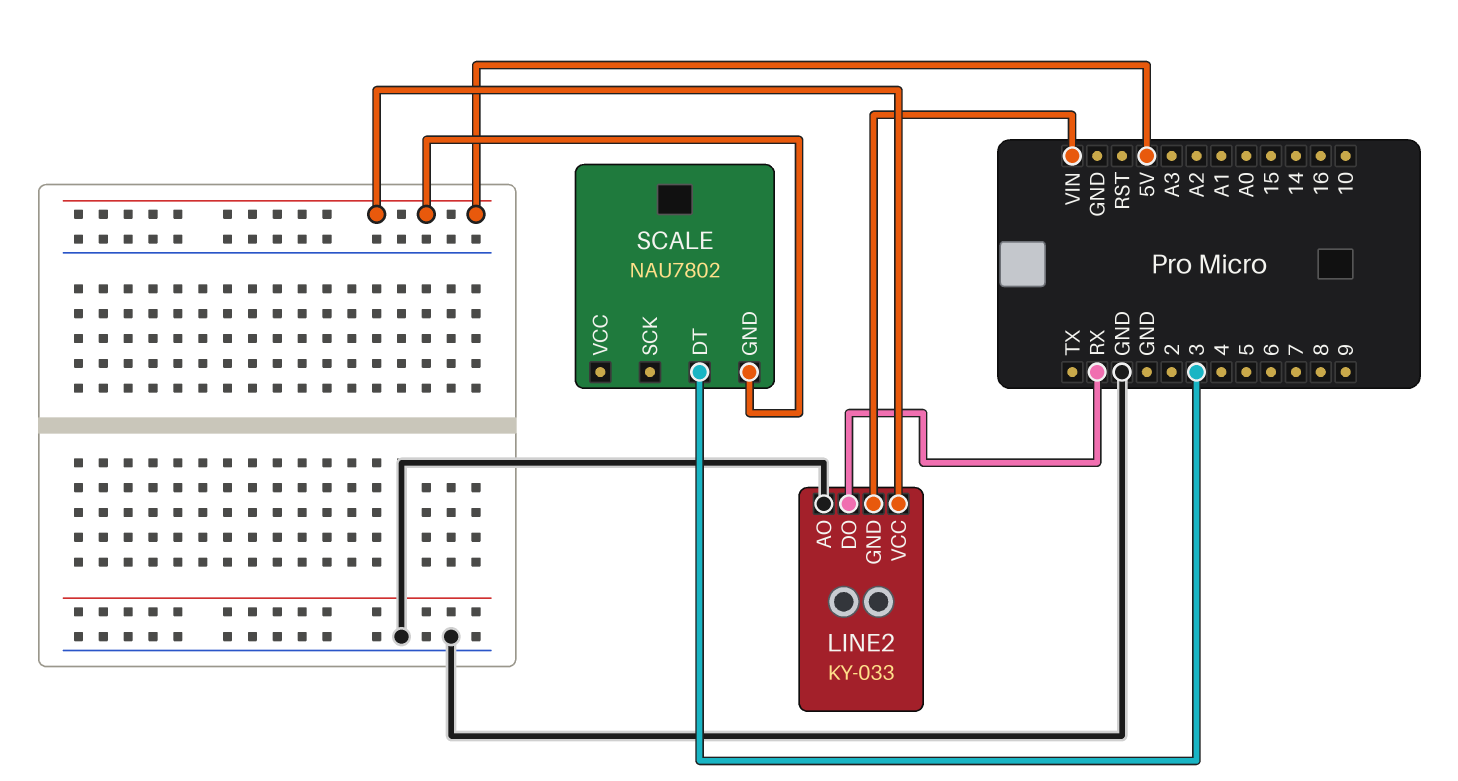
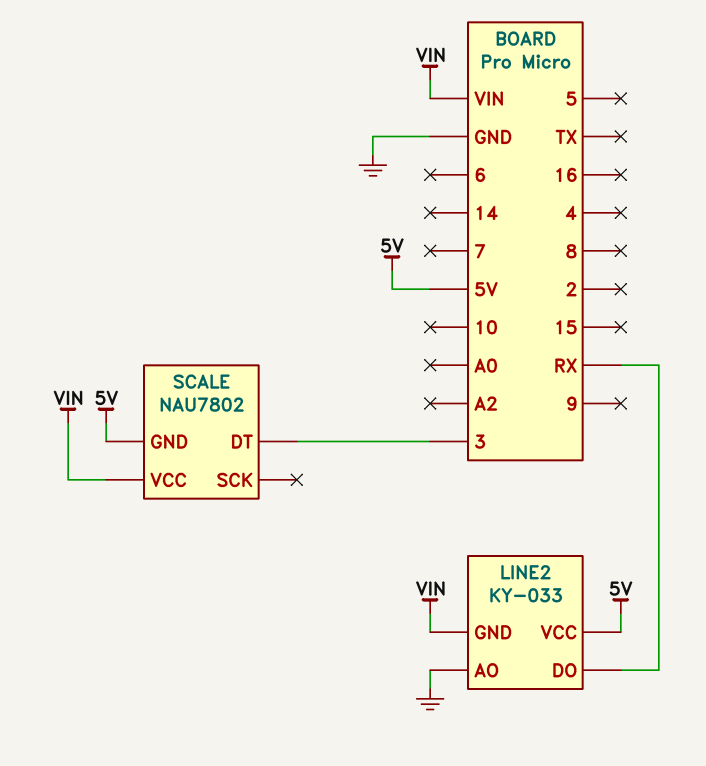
SCALE pin VCC: none -> VIN

